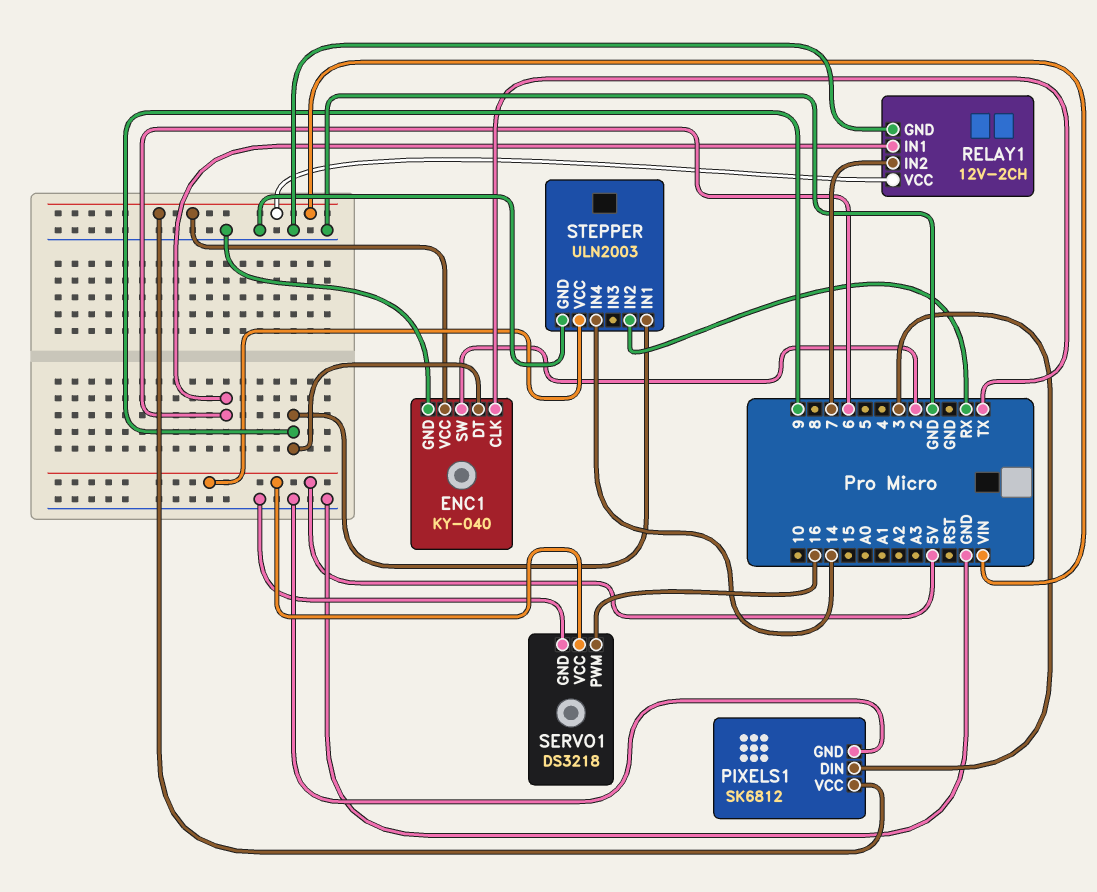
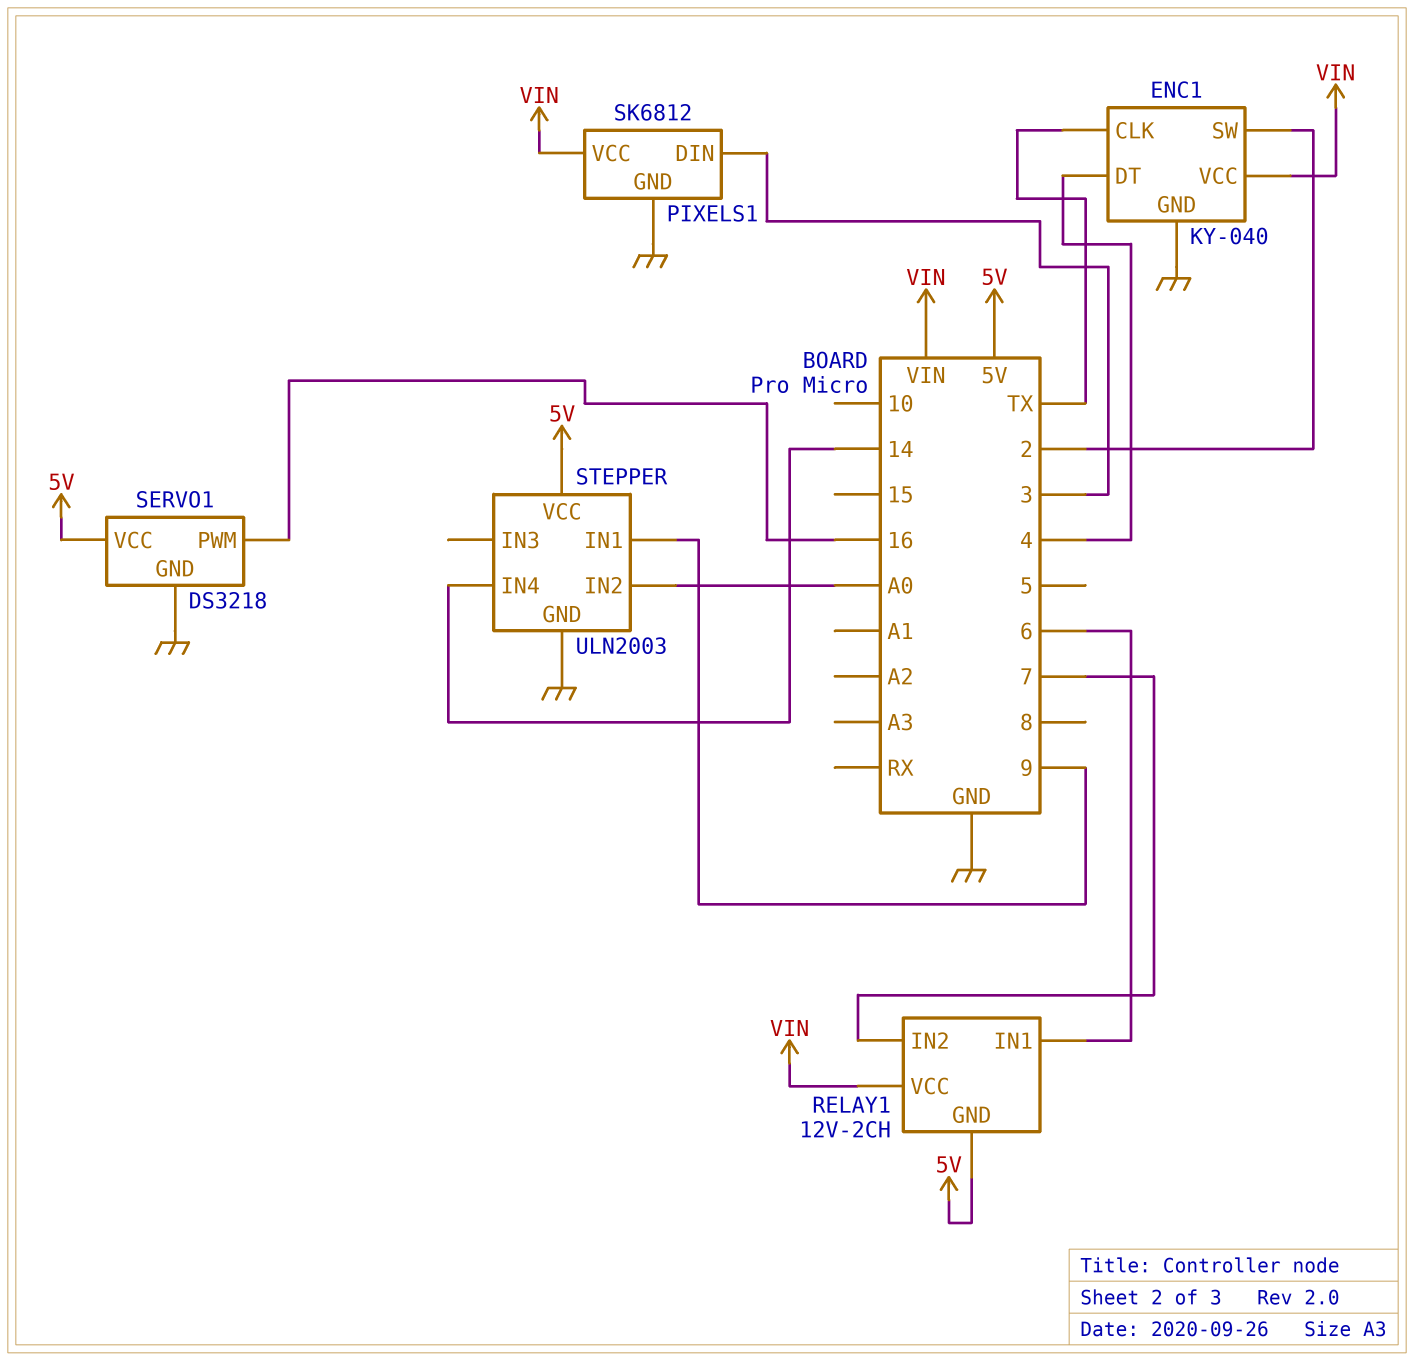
ENC1 pin DT: 9 -> 4
RELAY1 pin GND: GND -> 5V
STEPPER pin IN2: RX -> A0

